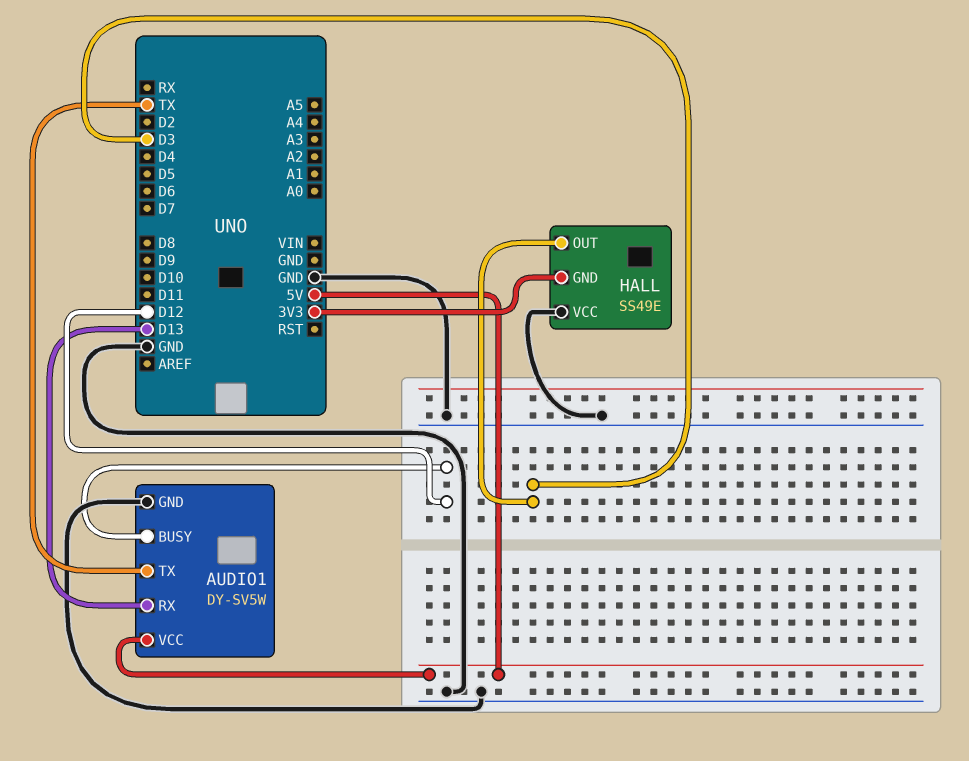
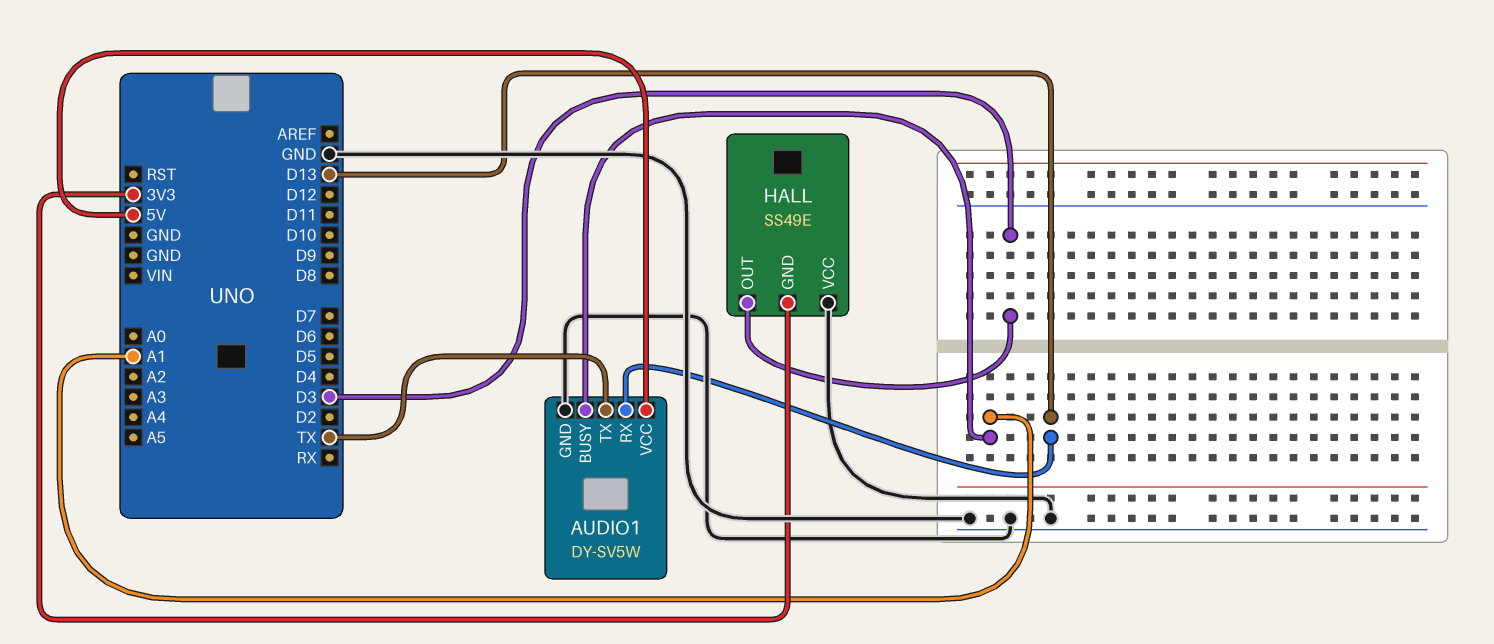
AUDIO1 pin BUSY: D12 -> A1

